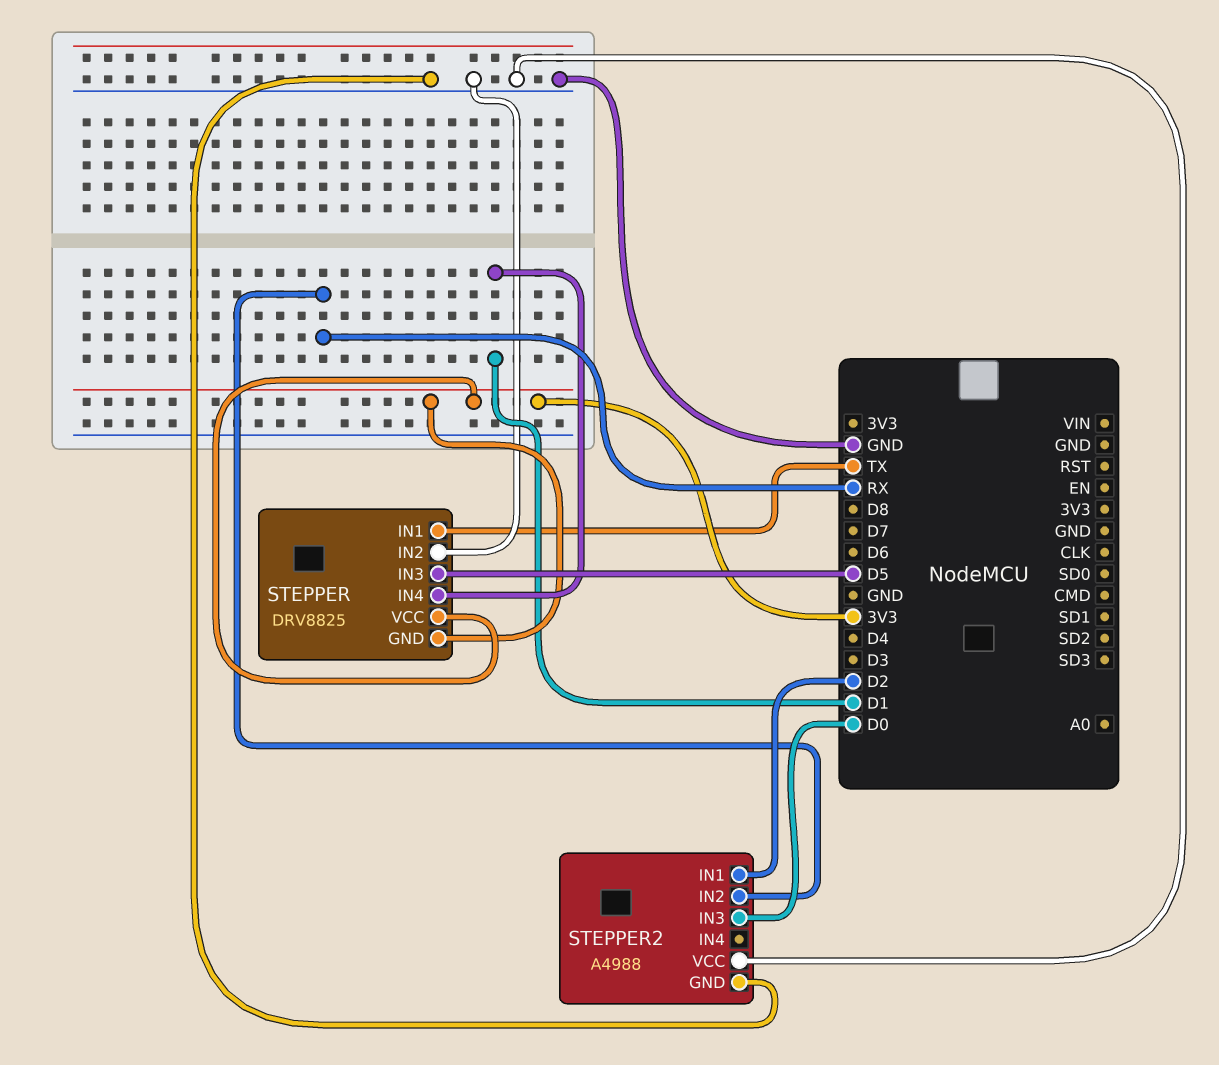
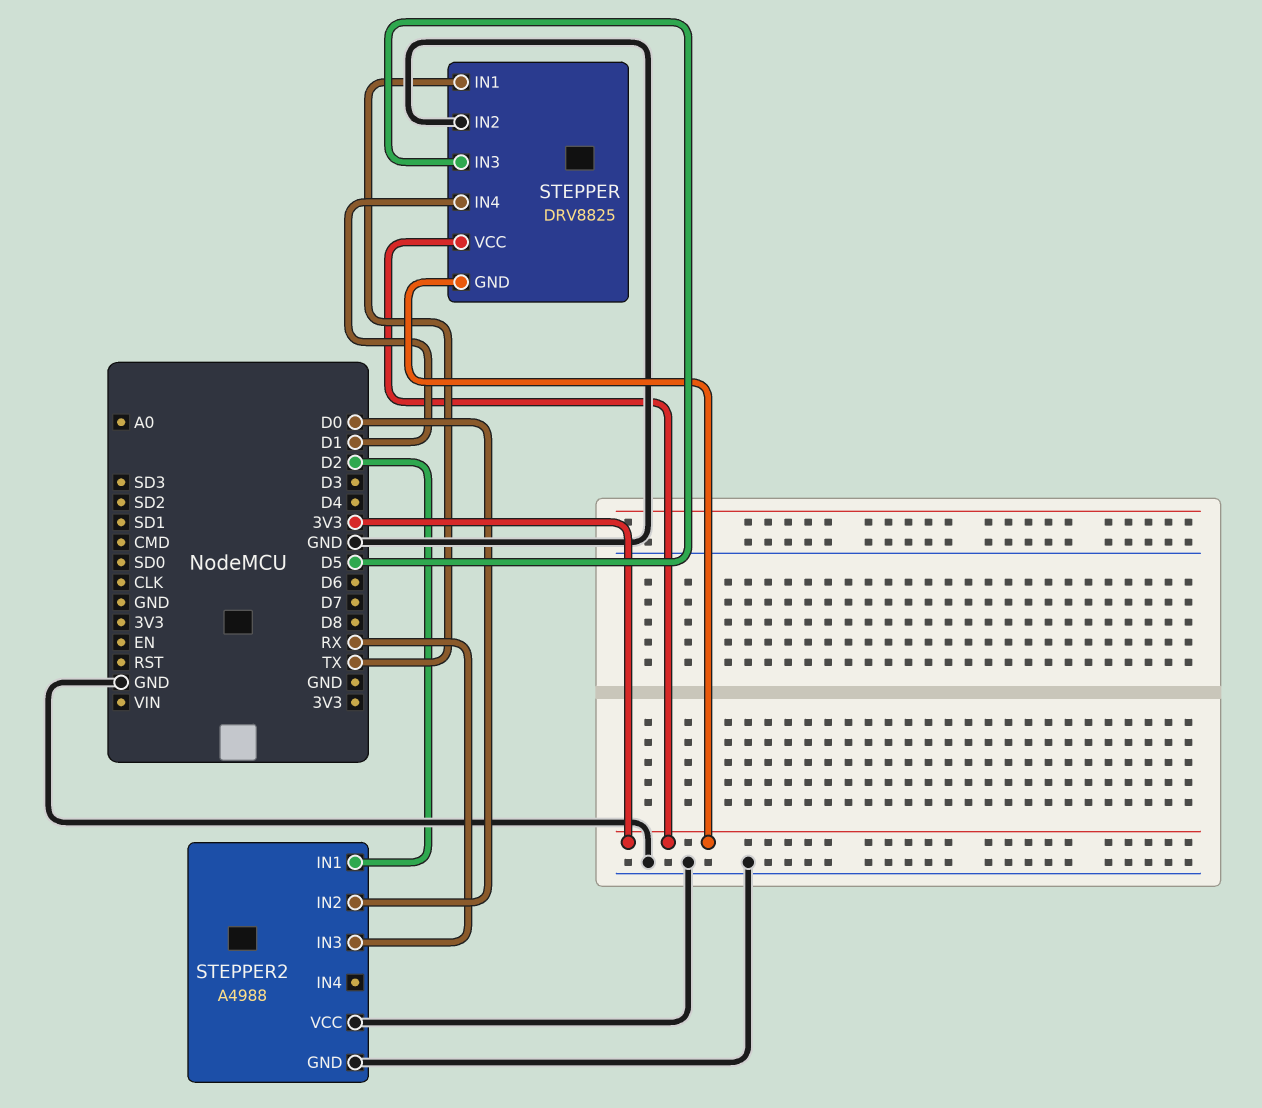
STEPPER2 pin IN2: RX -> D0
STEPPER2 pin IN3: D0 -> RX

